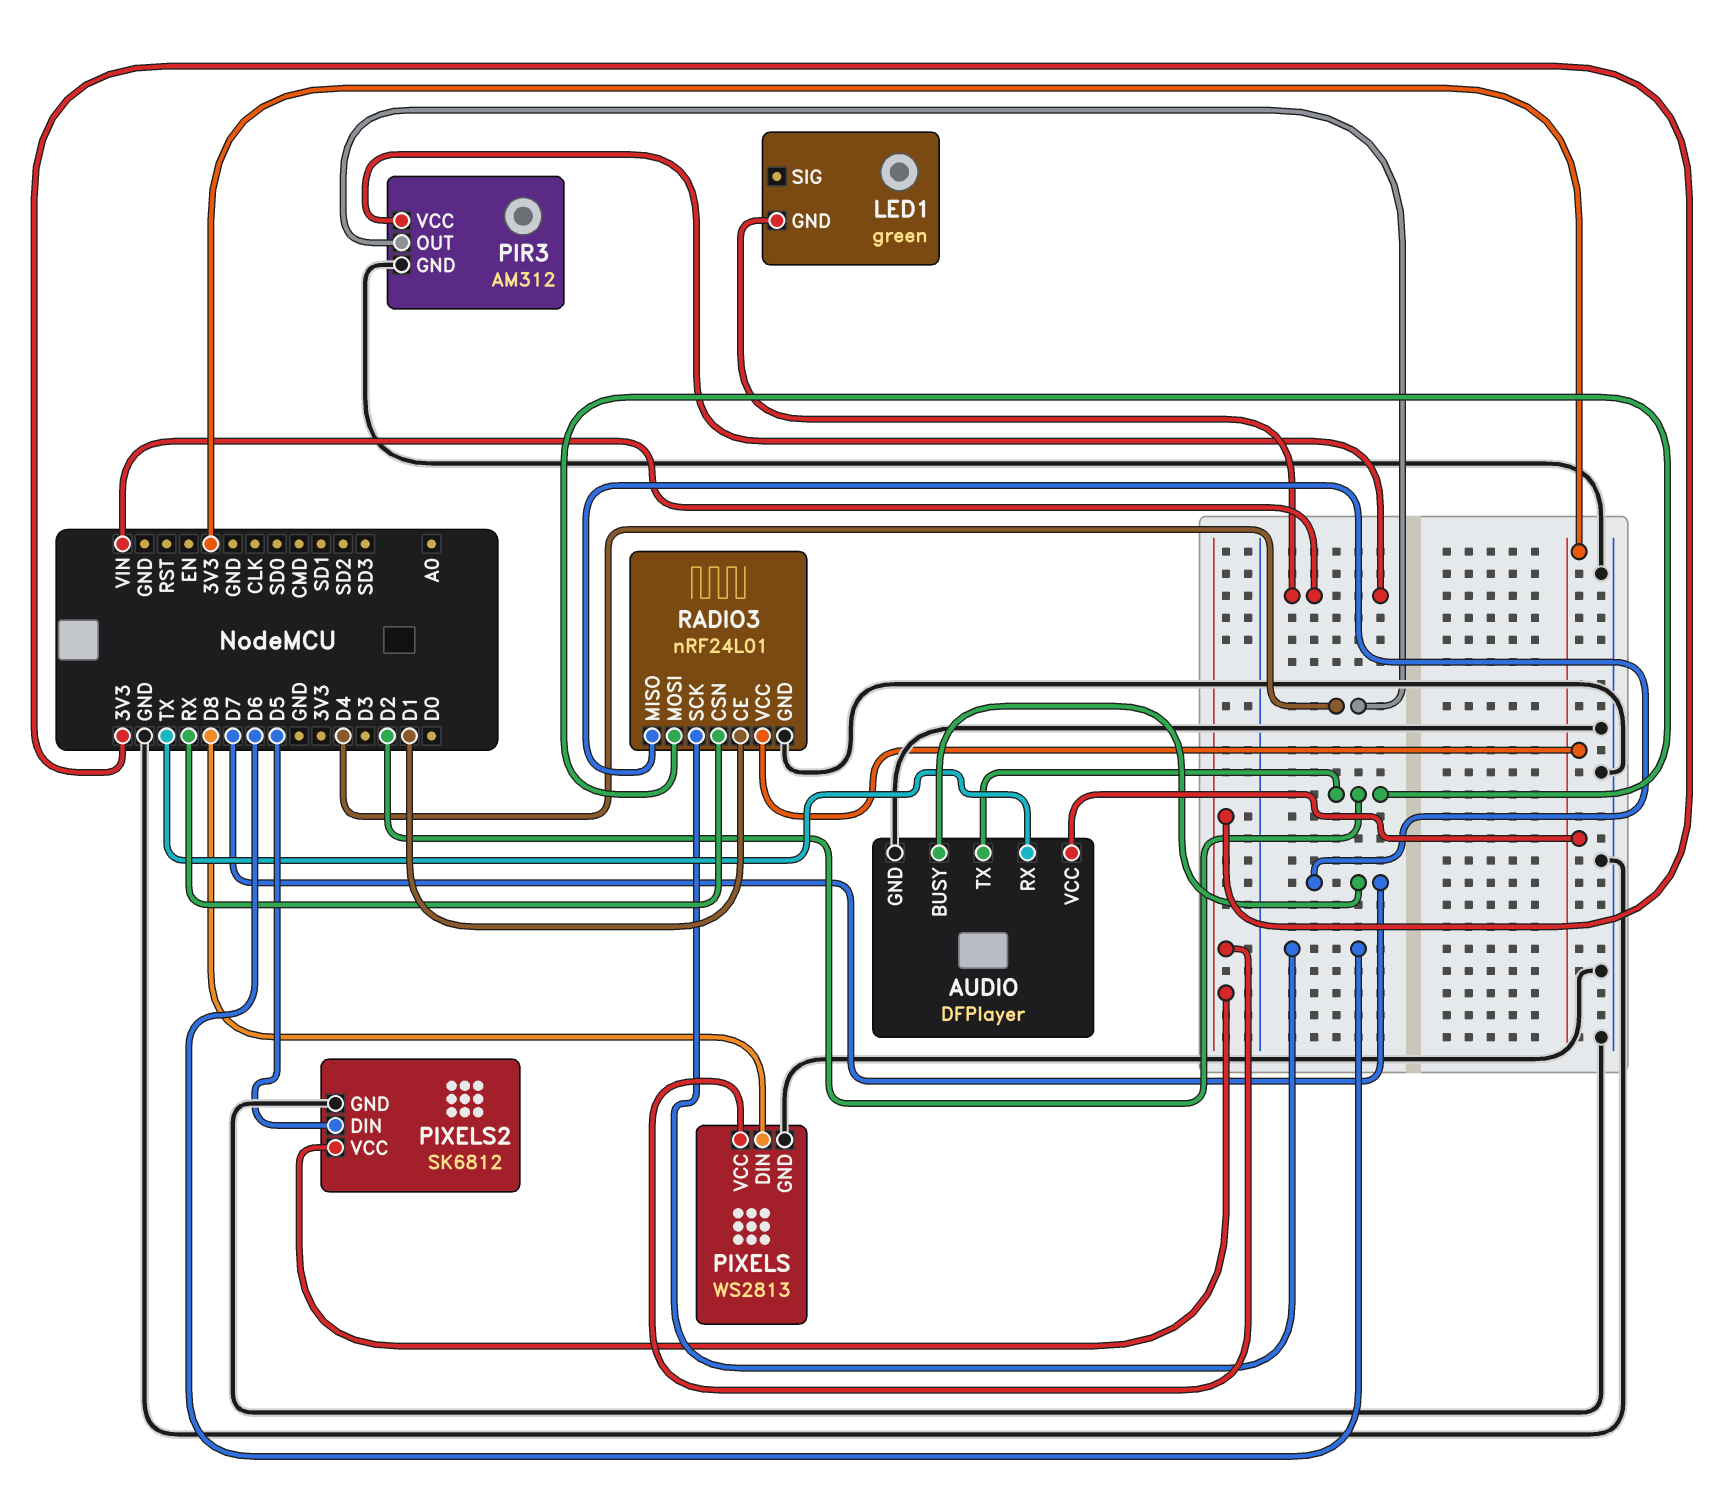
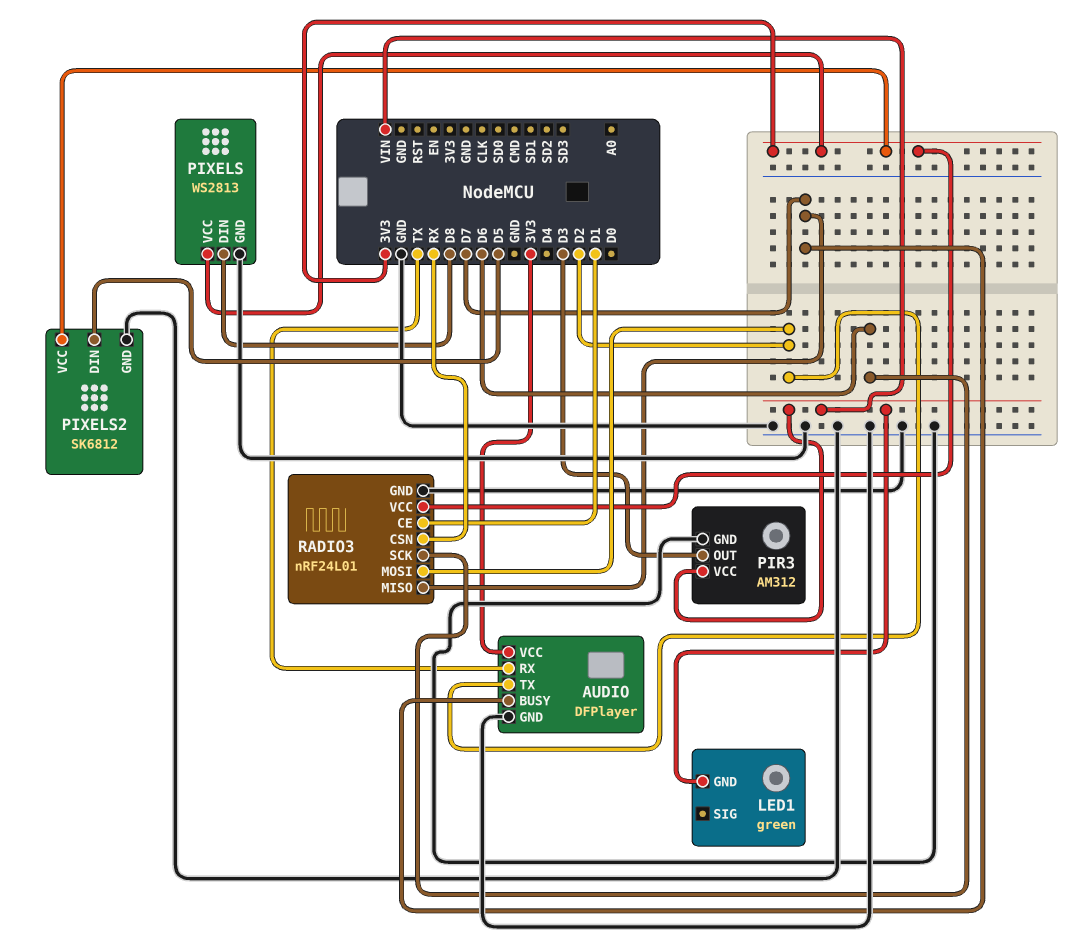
PIR3 pin OUT: D4 -> D3

